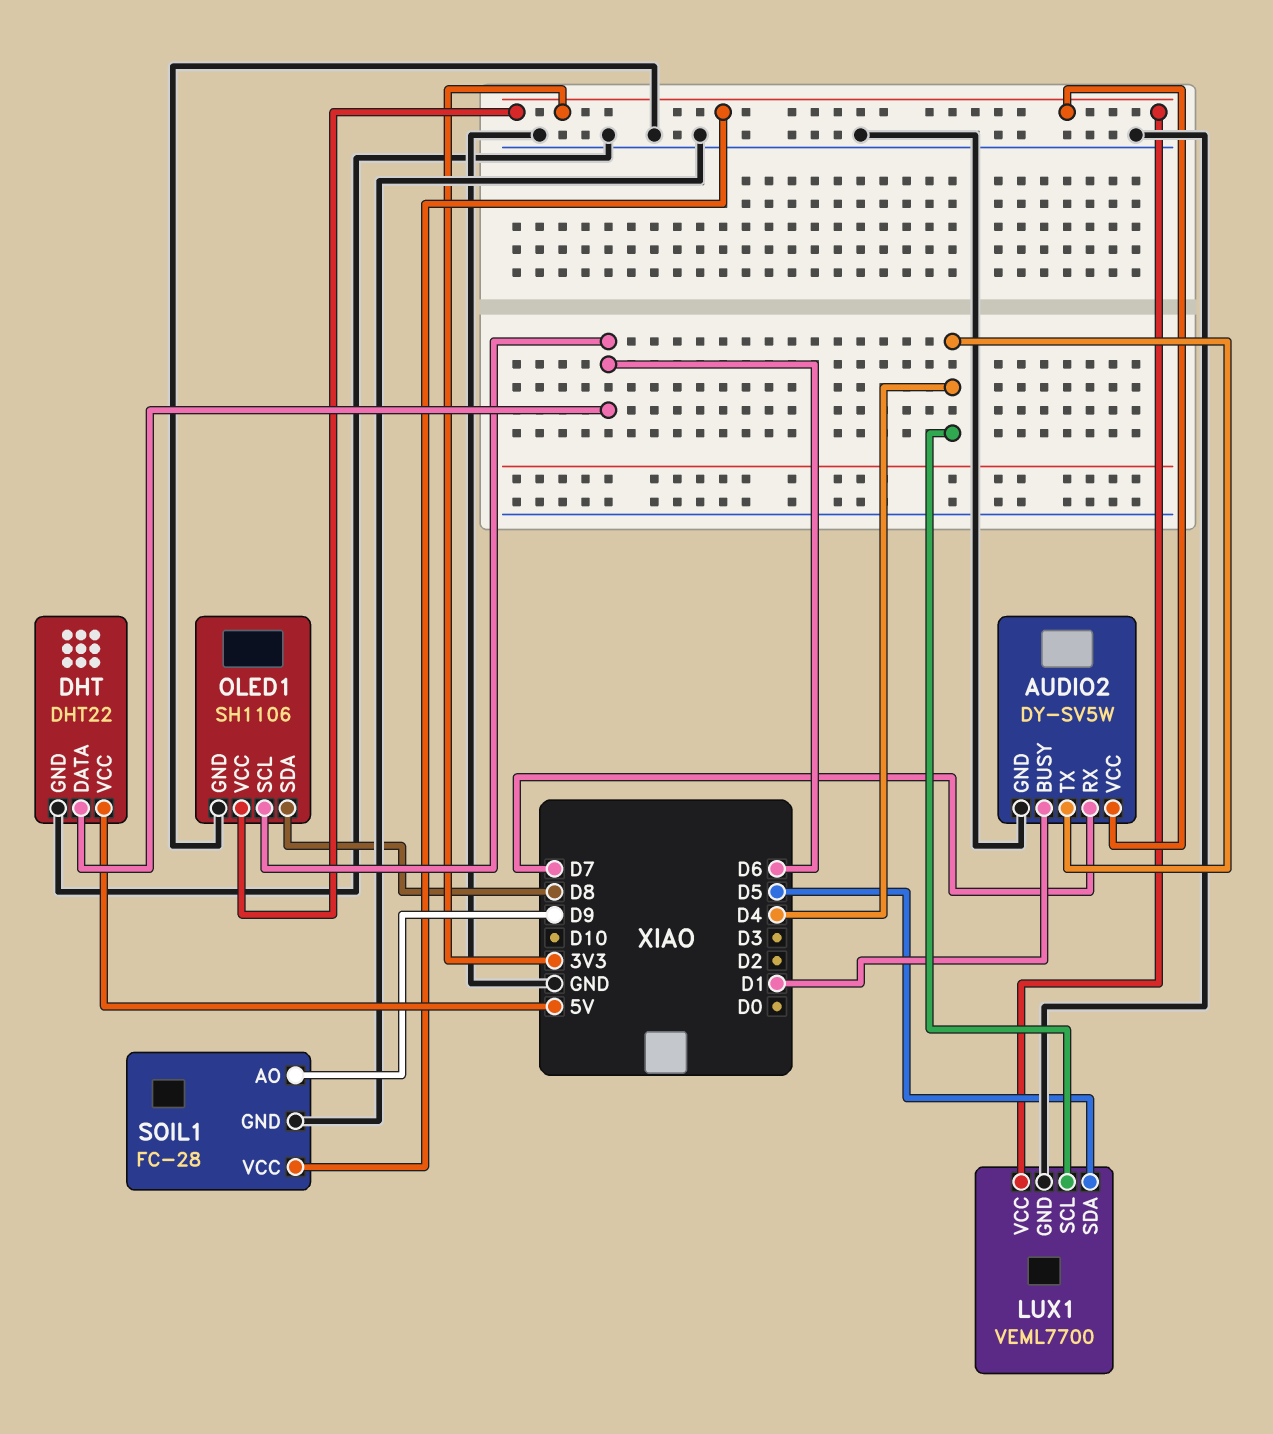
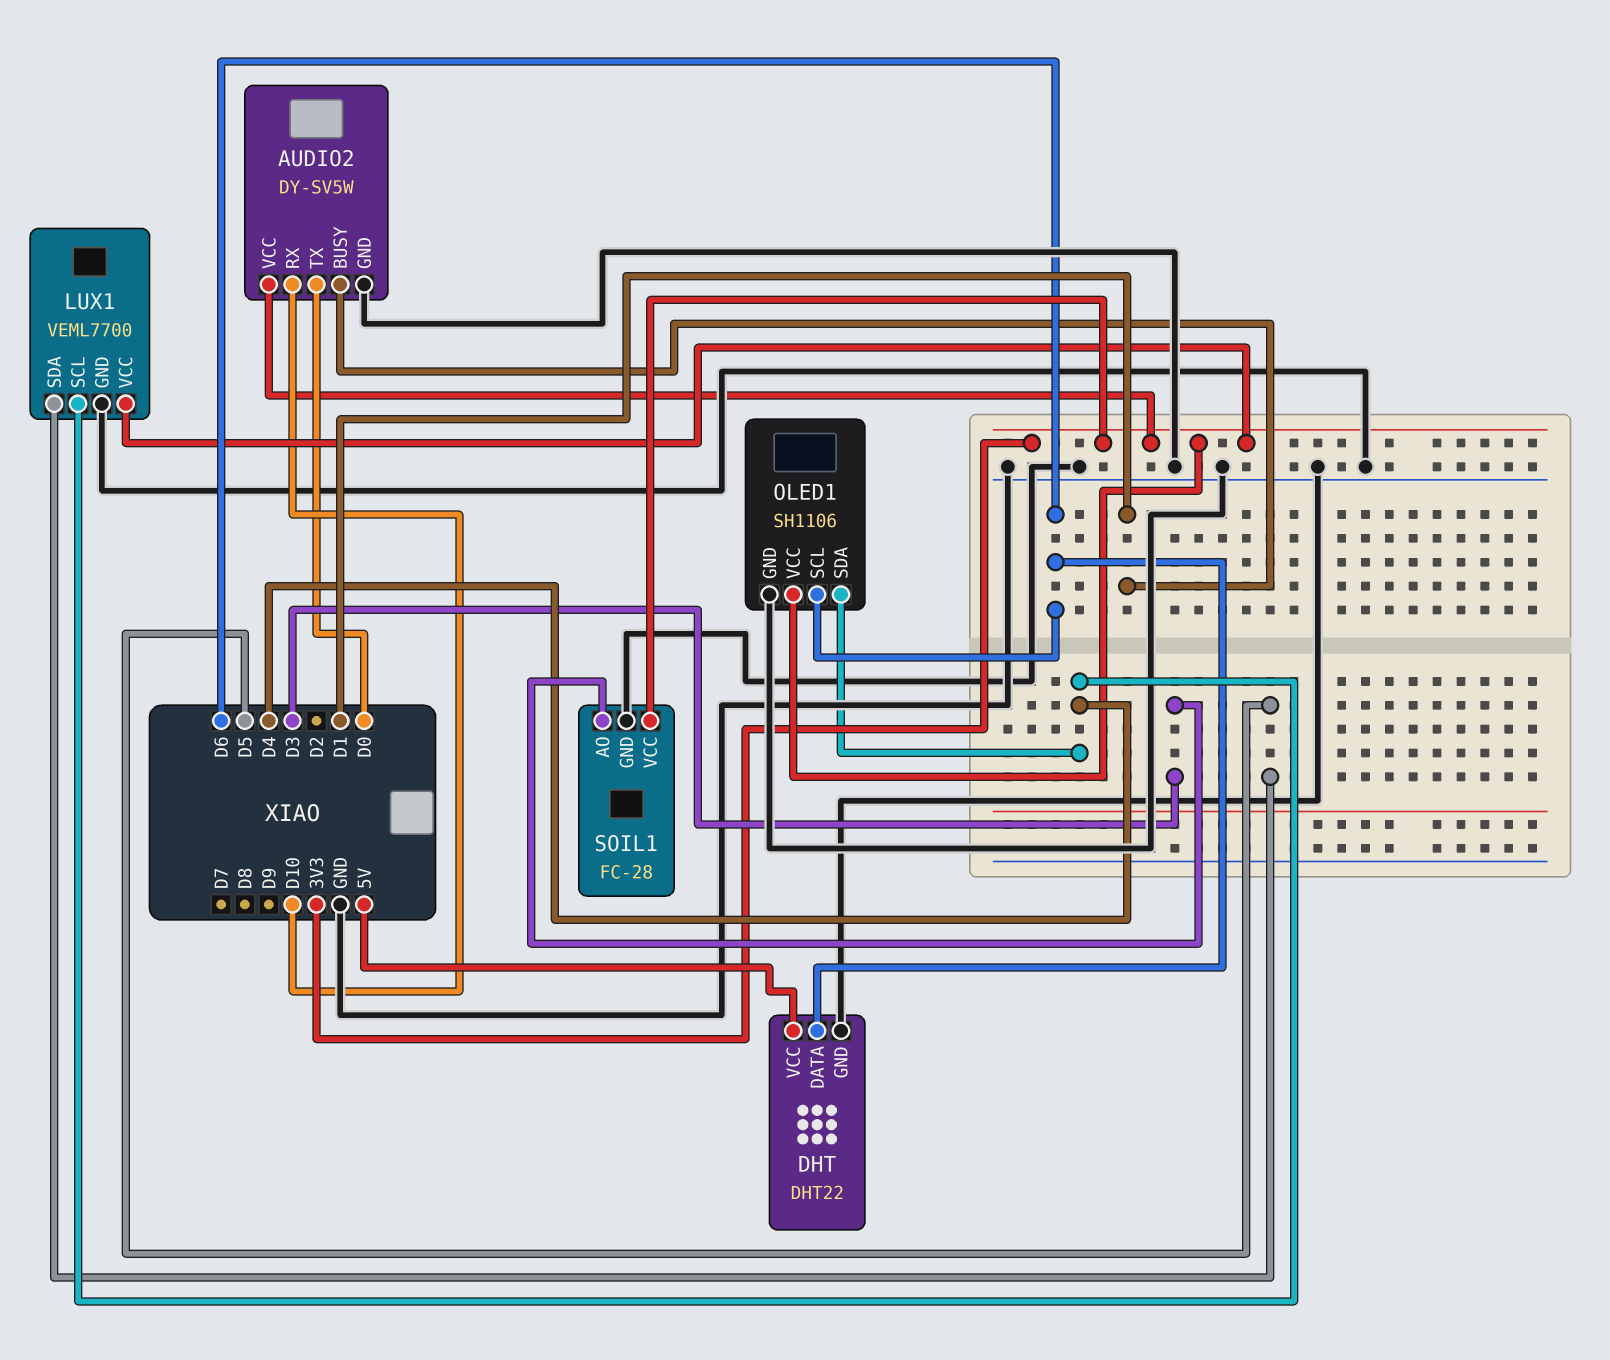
AUDIO2 pin RX: D7 -> D10
AUDIO2 pin TX: D4 -> D0
OLED1 pin SDA: D8 -> D4
SOIL1 pin AO: D9 -> D3

